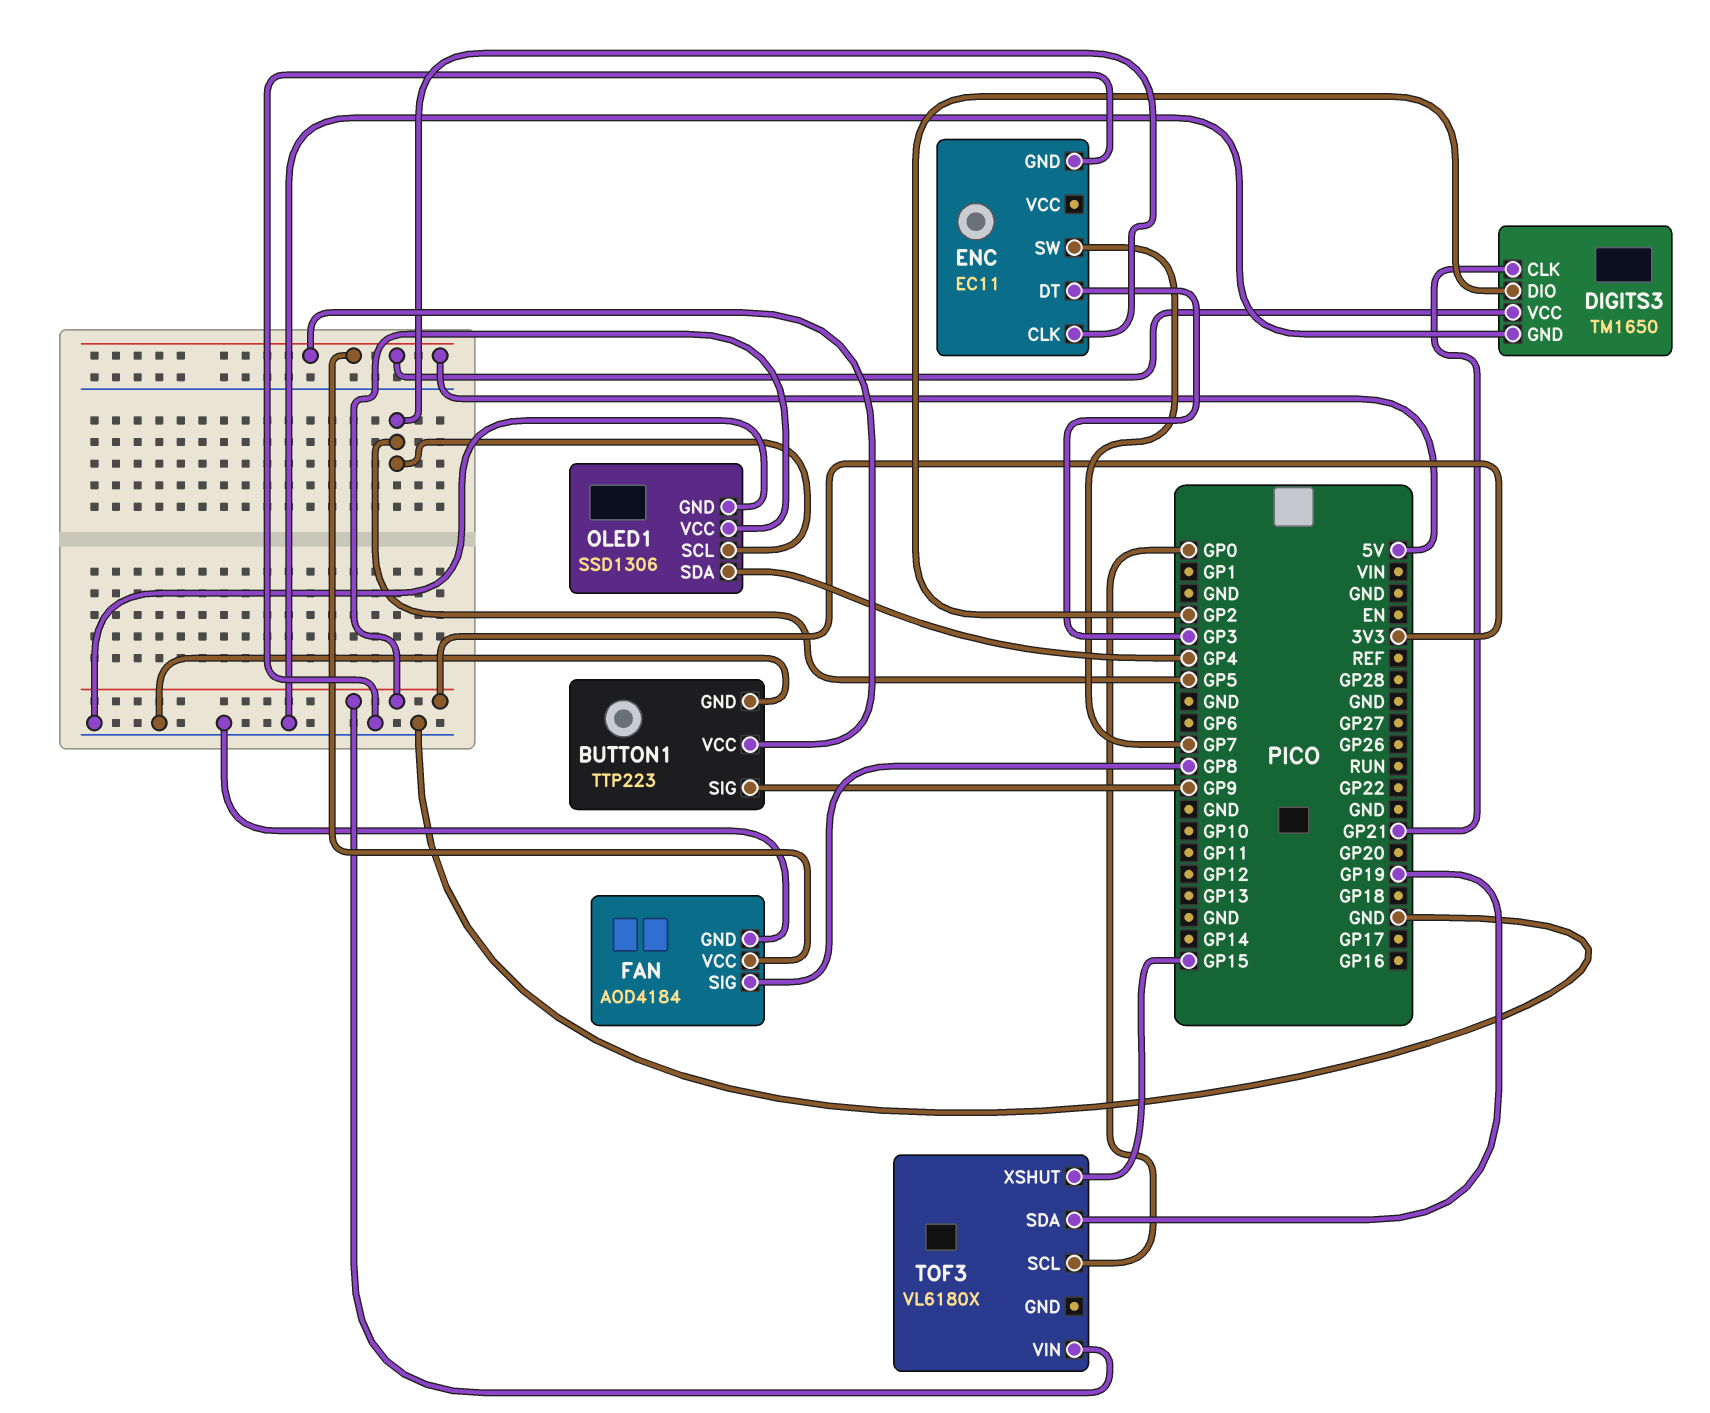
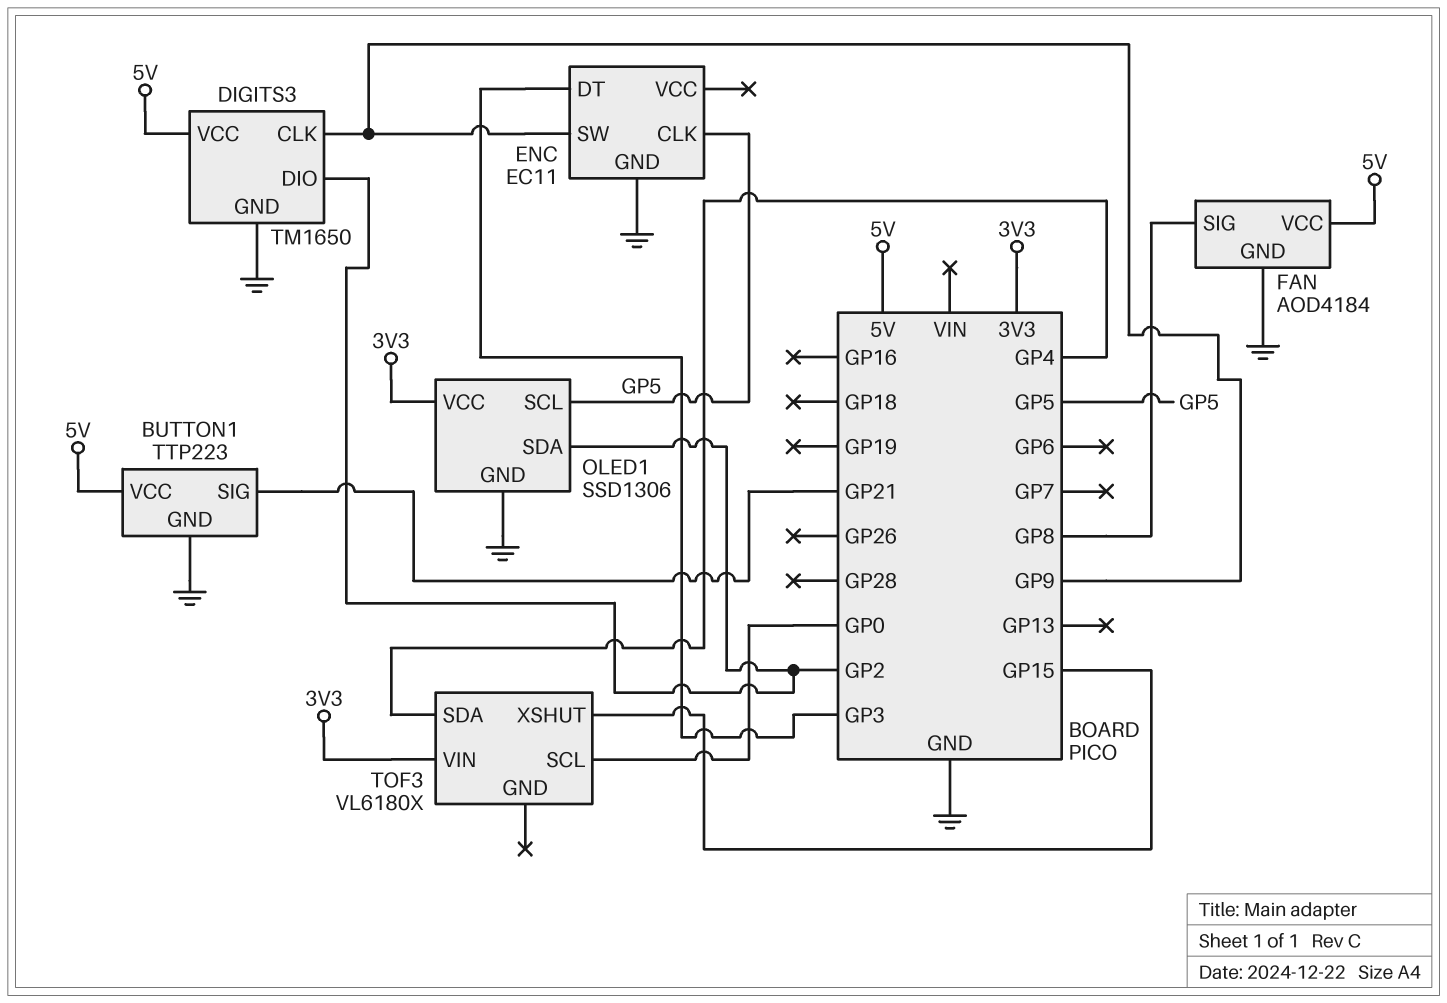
BUTTON1 pin SIG: GP9 -> GP21
DIGITS3 pin CLK: GP21 -> GP9
ENC pin SW: GP7 -> GP9
OLED1 pin SDA: GP4 -> GP2
TOF3 pin SDA: GP19 -> GP4

